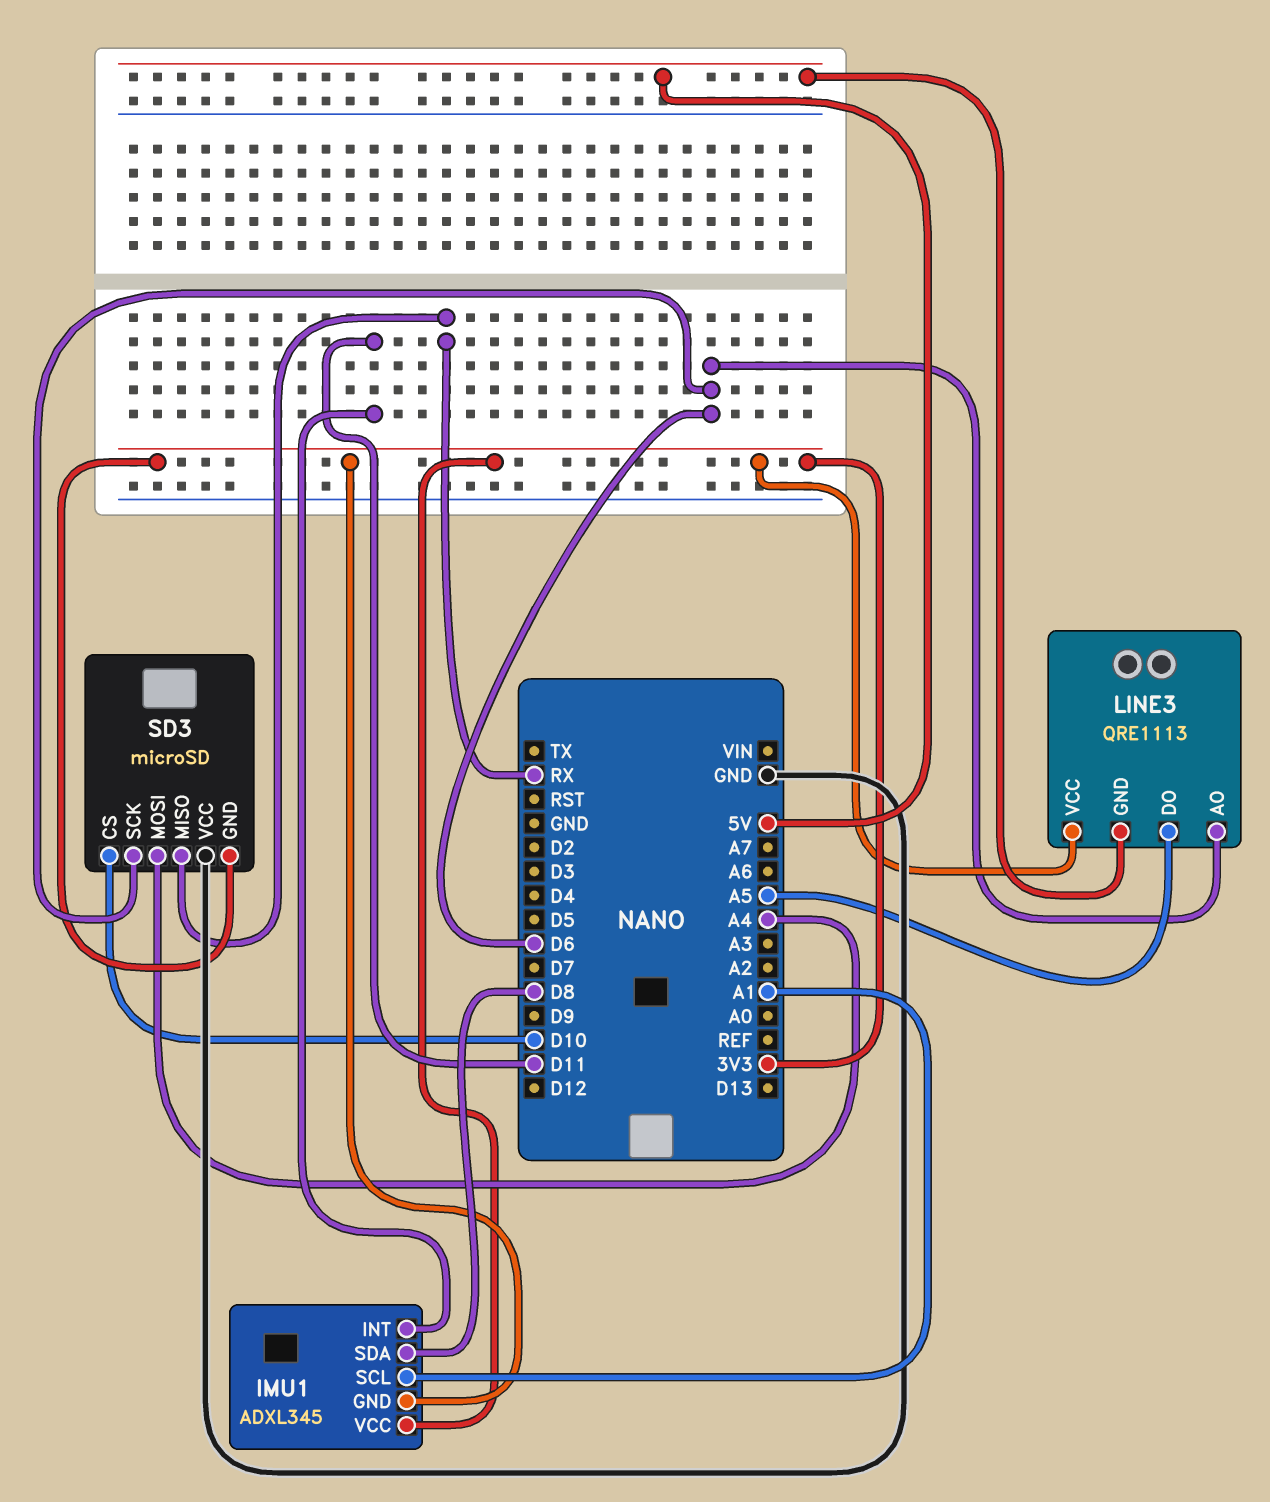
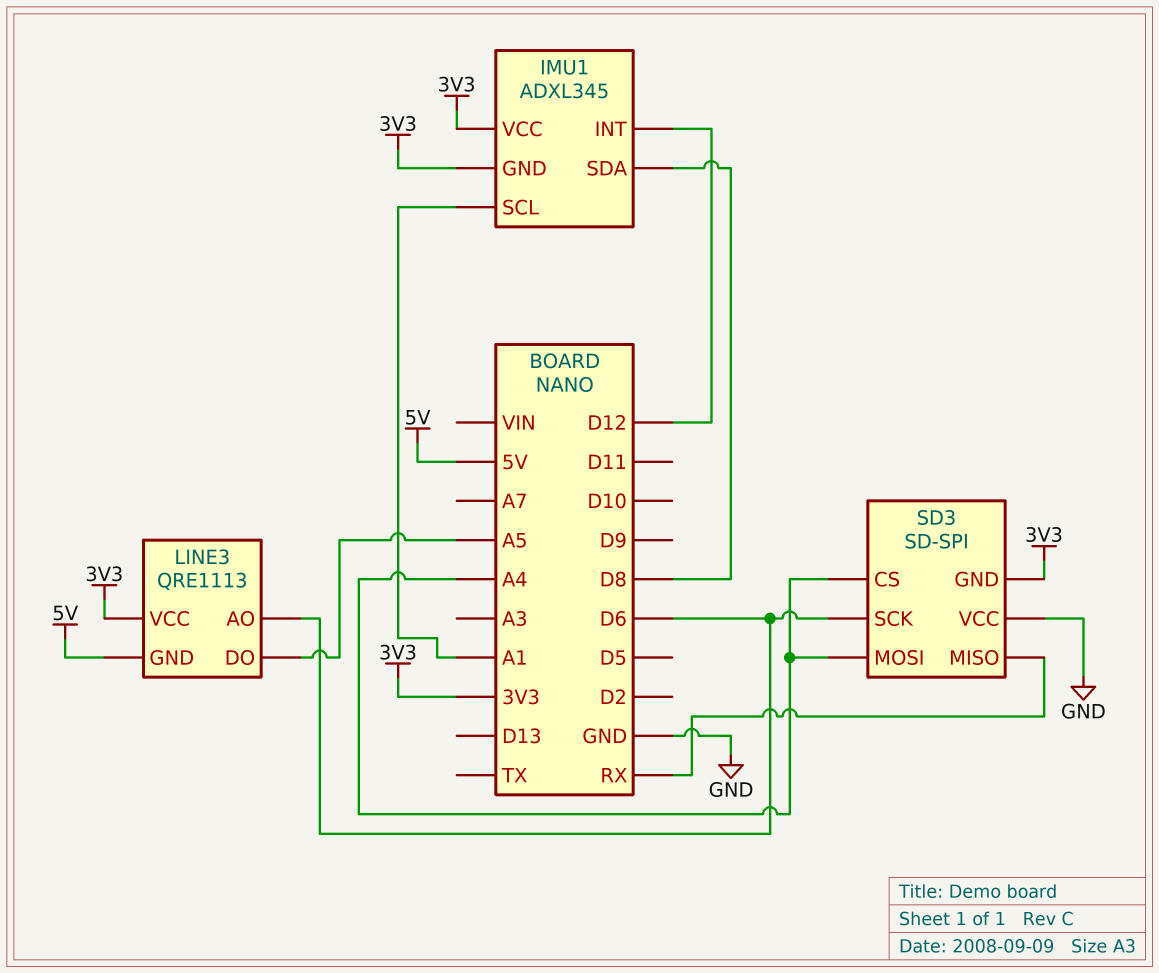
IMU1 pin INT: D11 -> D12
SD3: microSD -> SD-SPI
SD3 pin CS: D10 -> A4

